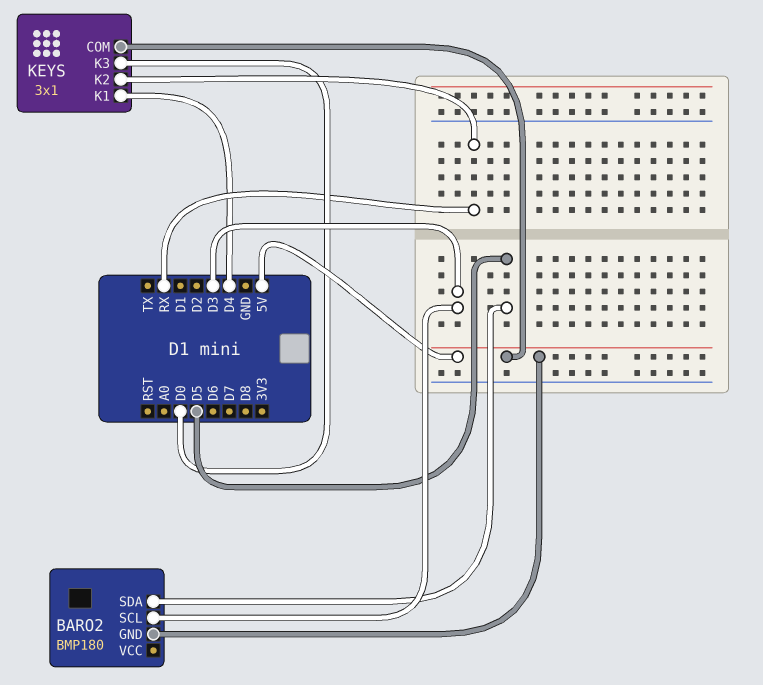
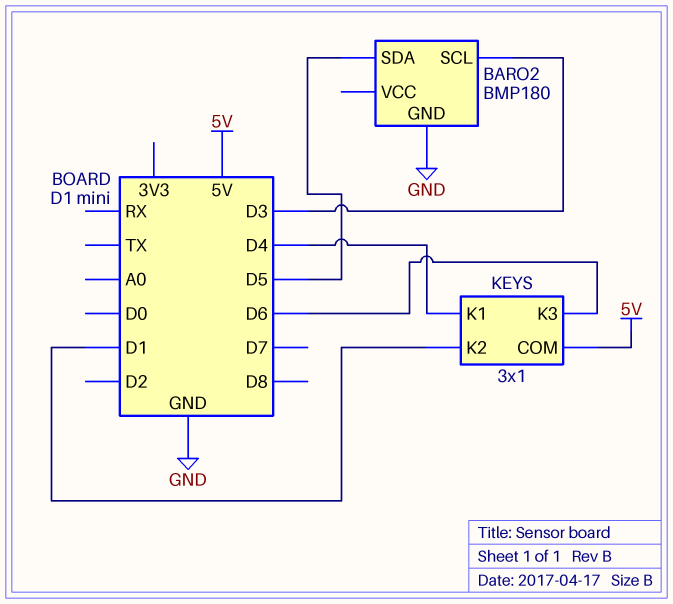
BARO2 pin GND: 5V -> GND
KEYS pin K2: RX -> D1
KEYS pin K3: D0 -> D6

